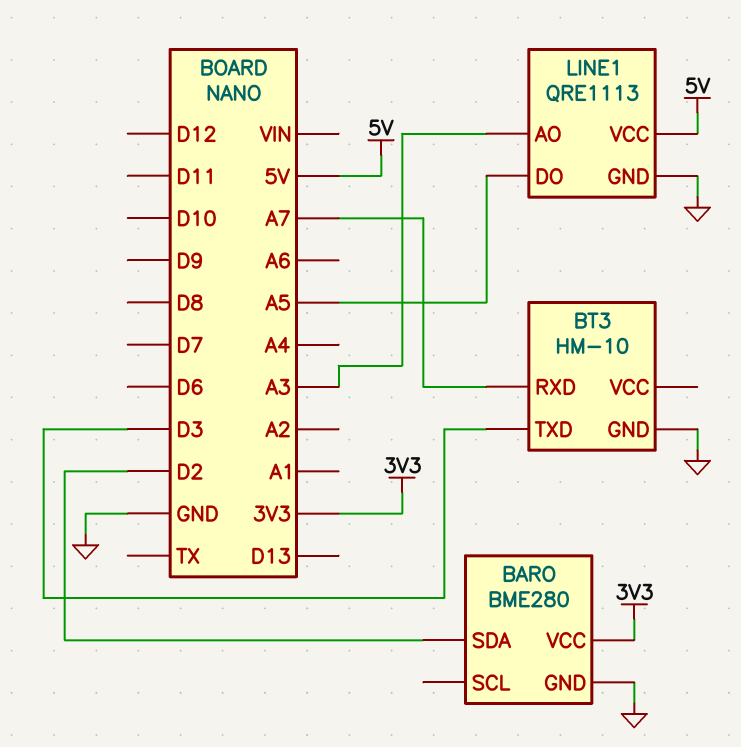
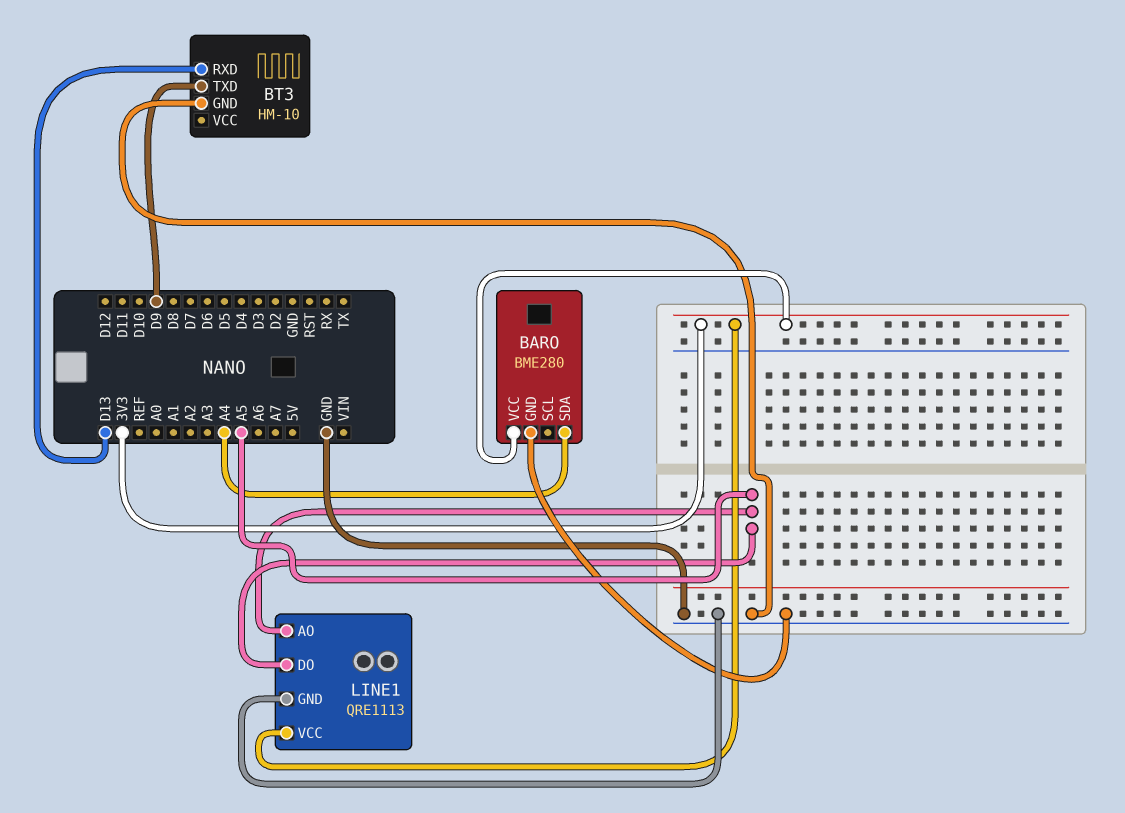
BARO pin SDA: D2 -> A4
BT3 pin RXD: A7 -> D13
BT3 pin TXD: D3 -> D9
LINE1 pin AO: A3 -> A5
LINE1 pin VCC: 5V -> 3V3

